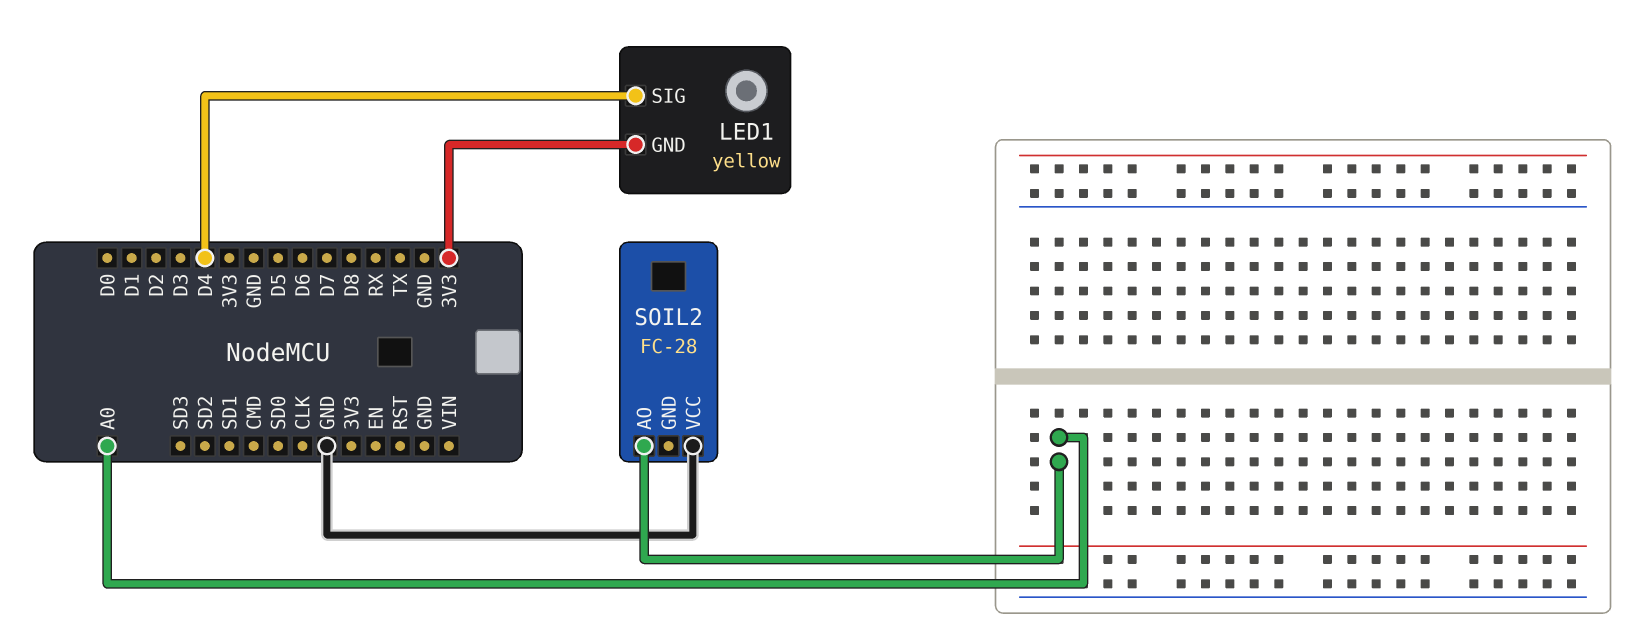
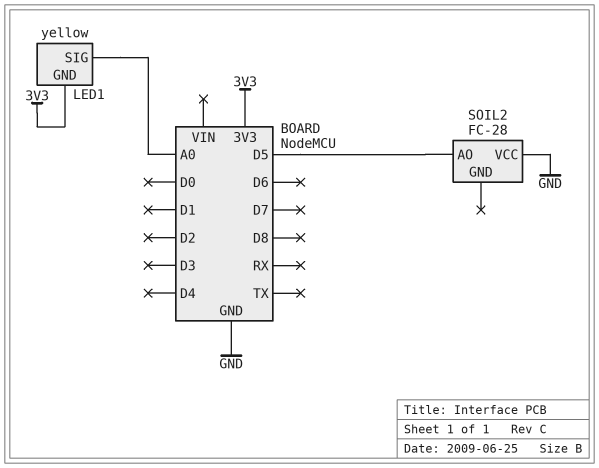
LED1 pin SIG: D4 -> A0
SOIL2 pin AO: A0 -> D5

